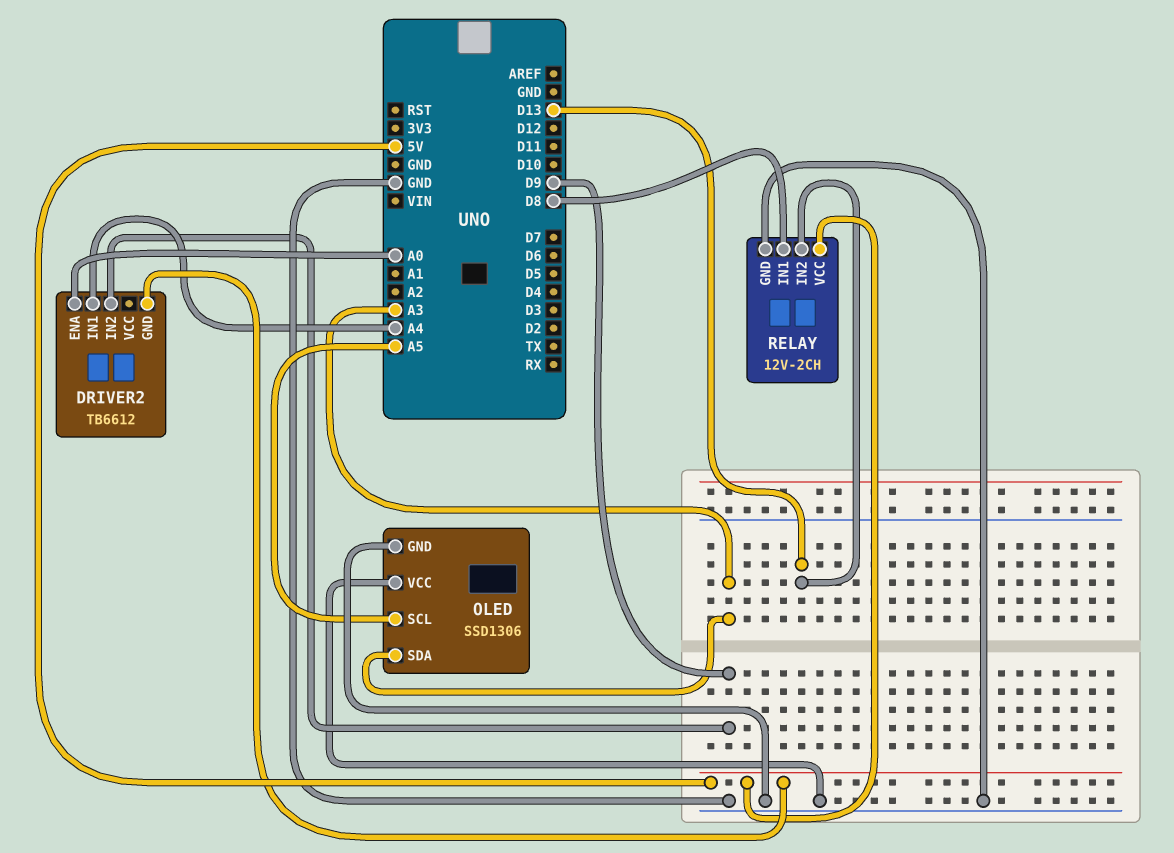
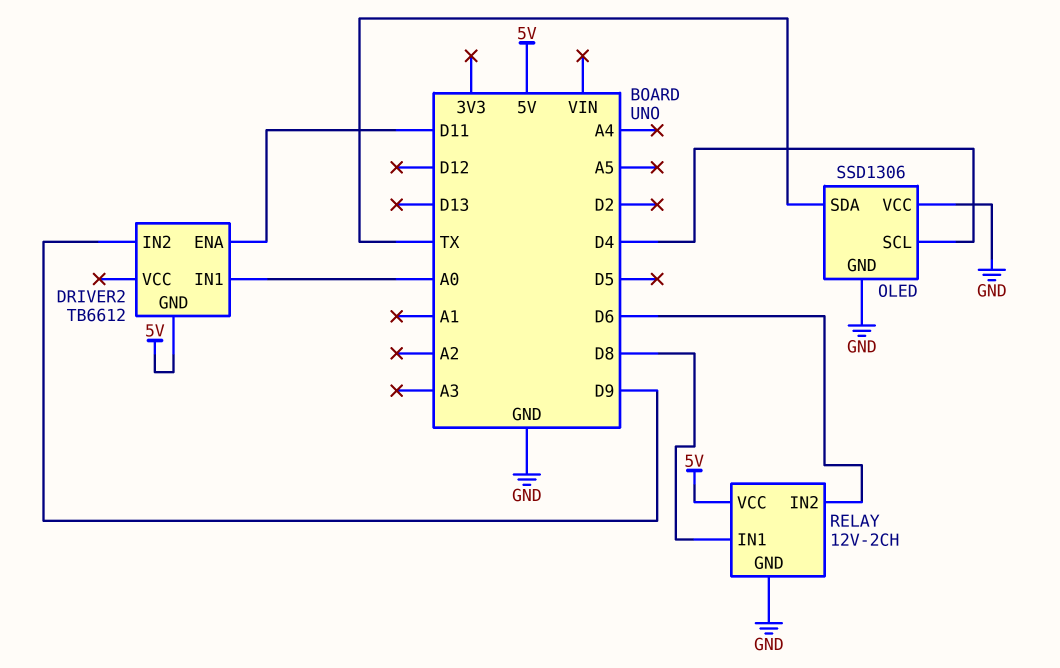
DRIVER2 pin ENA: A0 -> D11
DRIVER2 pin IN1: A4 -> A0
OLED pin SCL: A5 -> D4
OLED pin SDA: A3 -> TX
RELAY pin IN2: D13 -> D6

